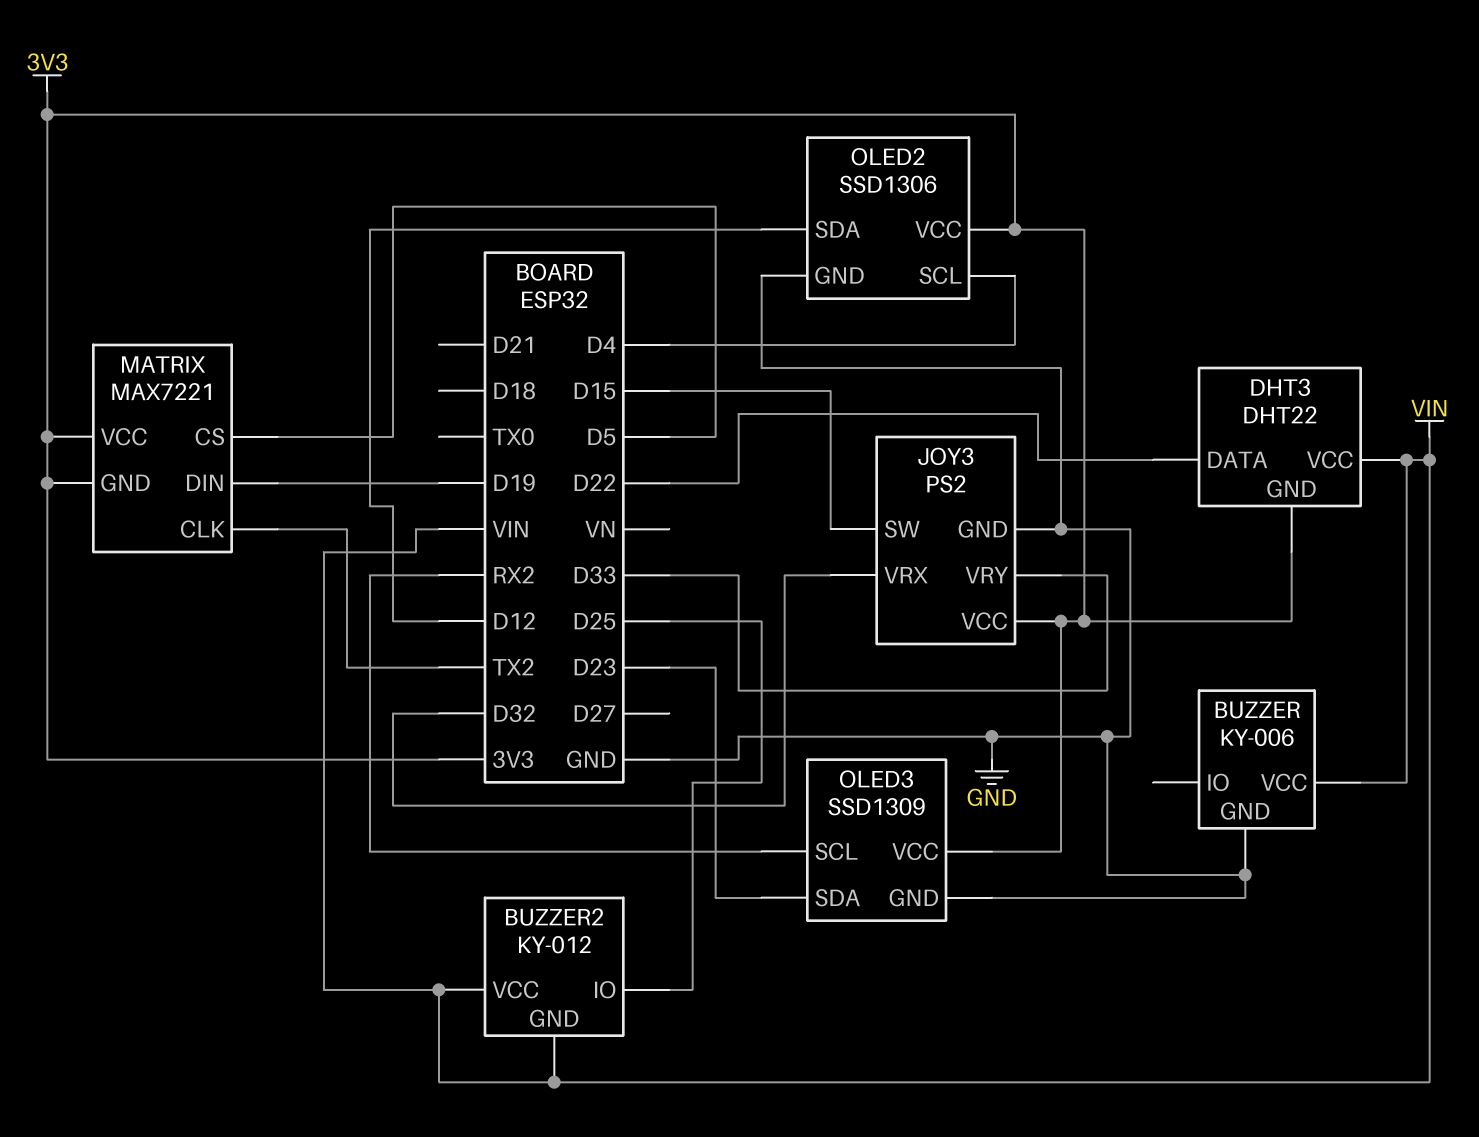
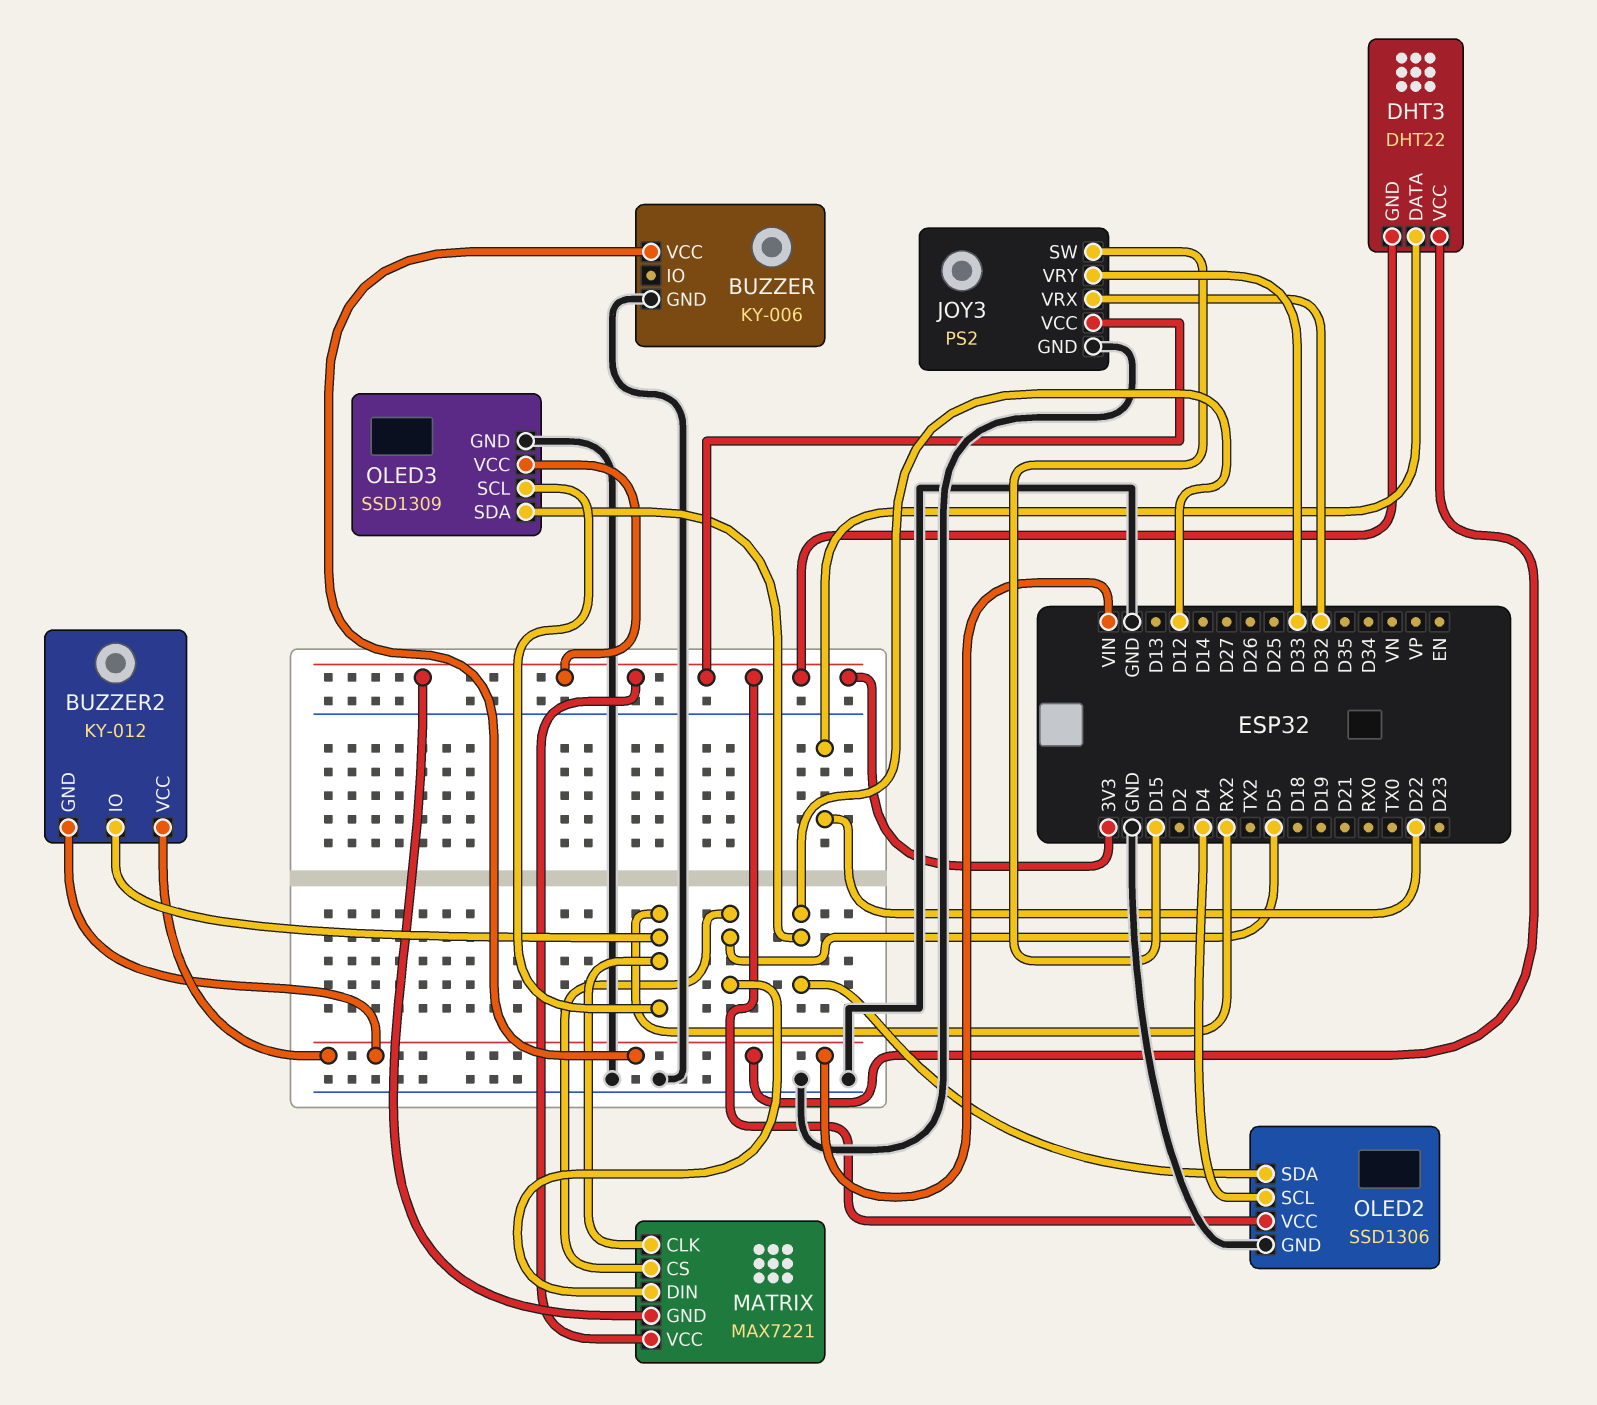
BUZZER2 pin IO: D25 -> RX2
MATRIX pin CLK: TX2 -> RX2
MATRIX pin DIN: D19 -> D5
OLED3 pin SDA: D23 -> D12

